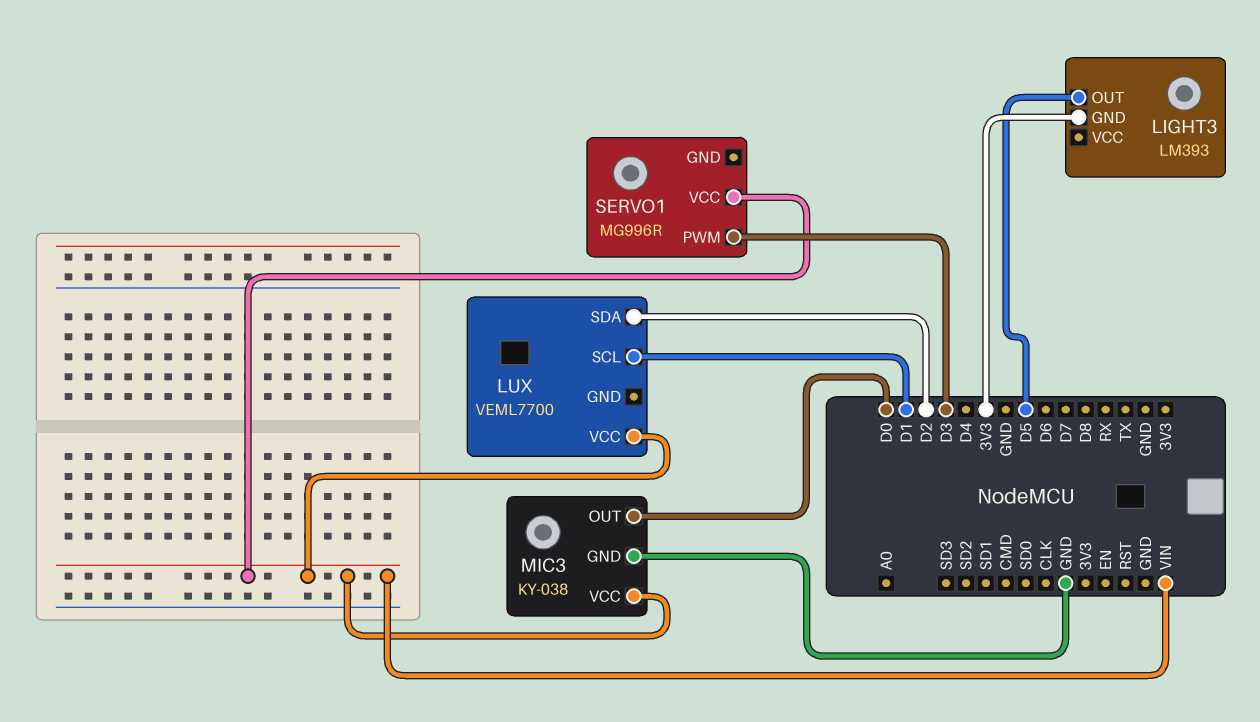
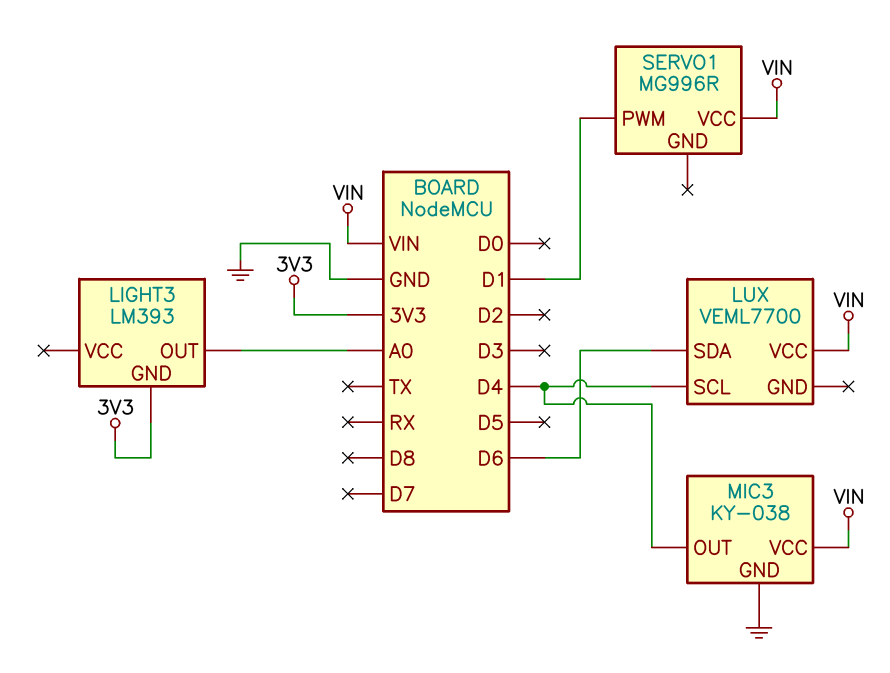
LIGHT3 pin OUT: D5 -> A0
LUX pin SCL: D1 -> D4
LUX pin SDA: D2 -> D6
MIC3 pin OUT: D0 -> D4
SERVO1 pin PWM: D3 -> D1

